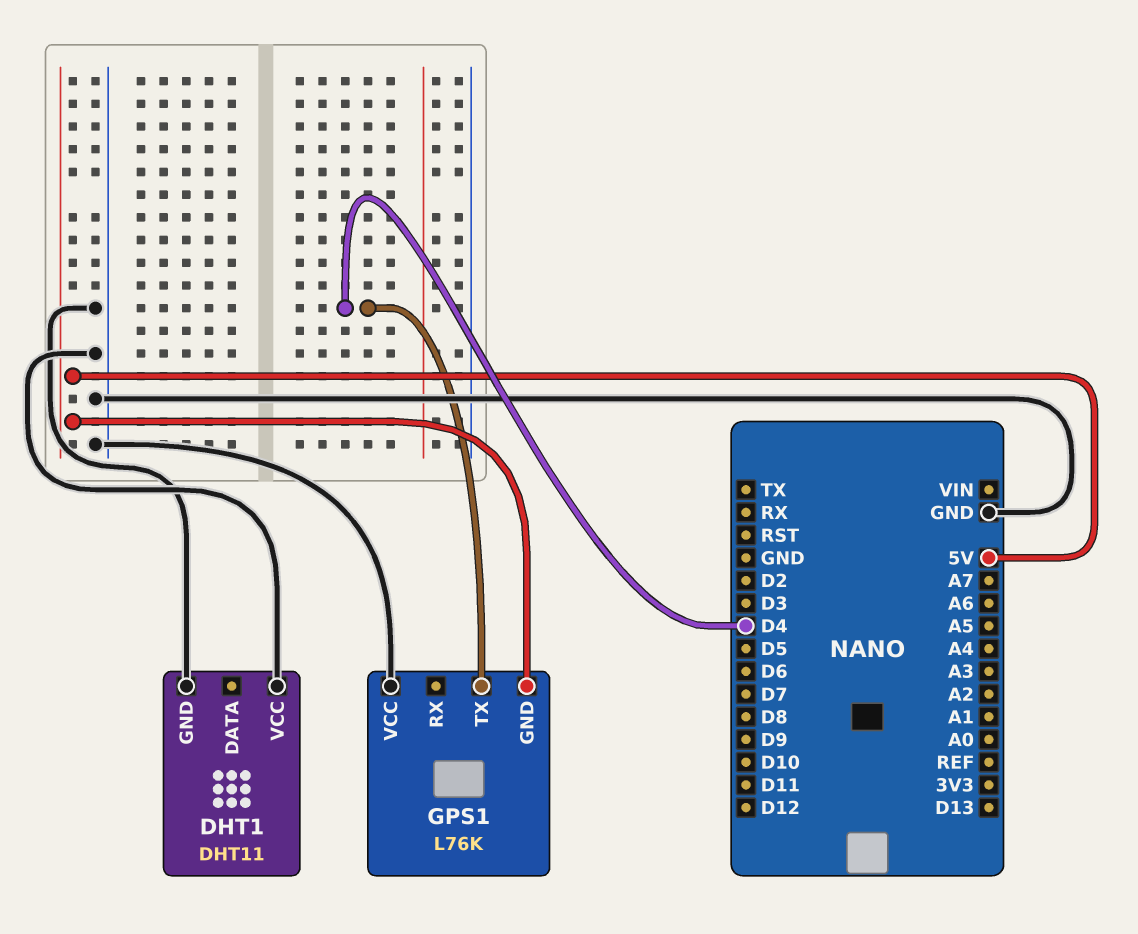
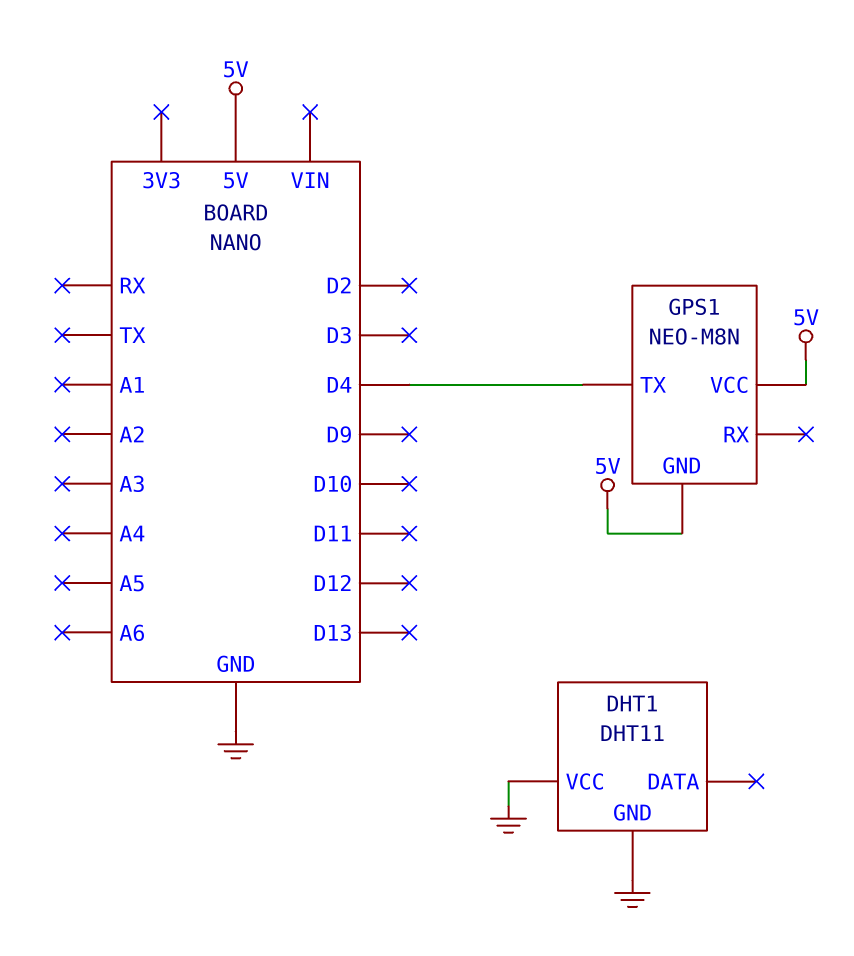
GPS1: L76K -> NEO-M8N
GPS1 pin VCC: GND -> 5V

